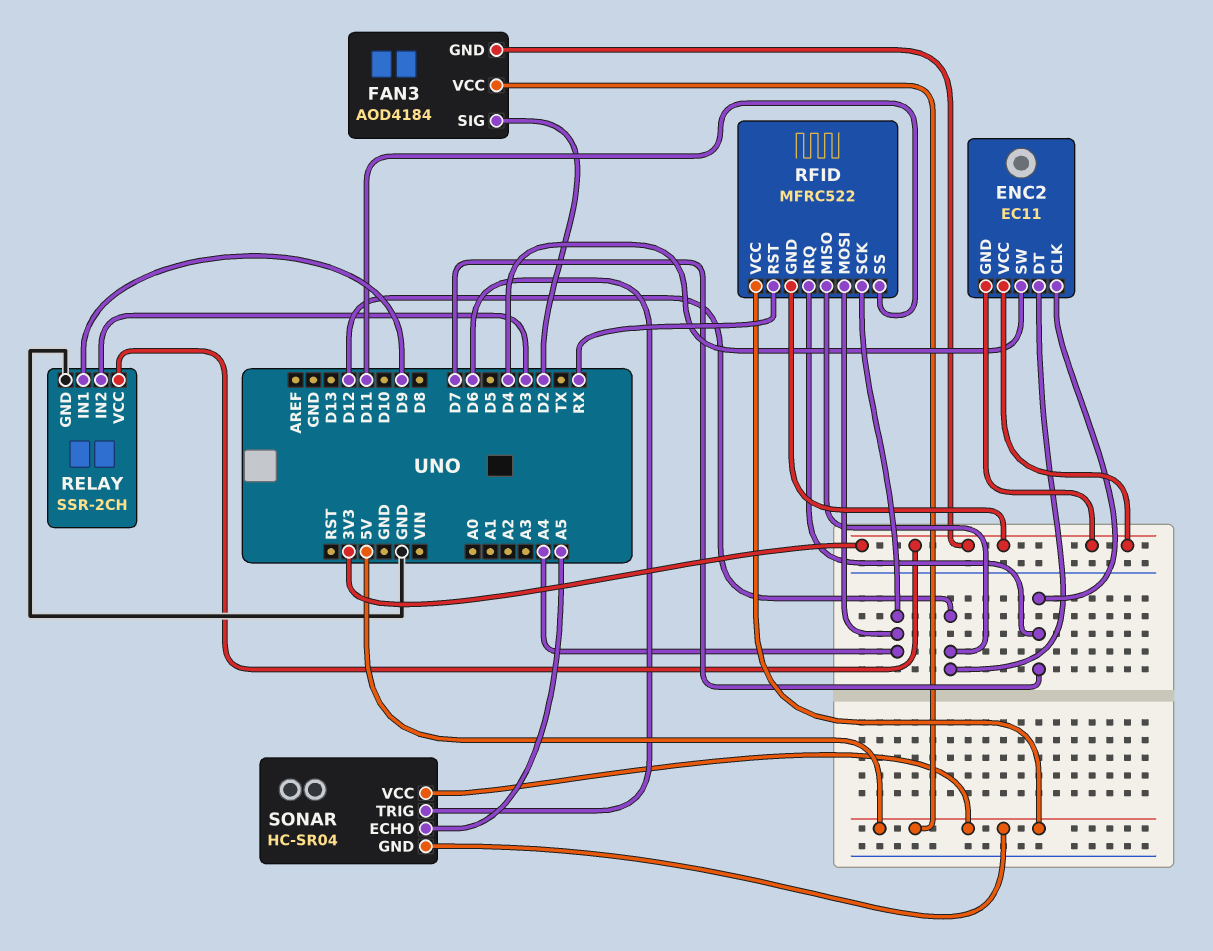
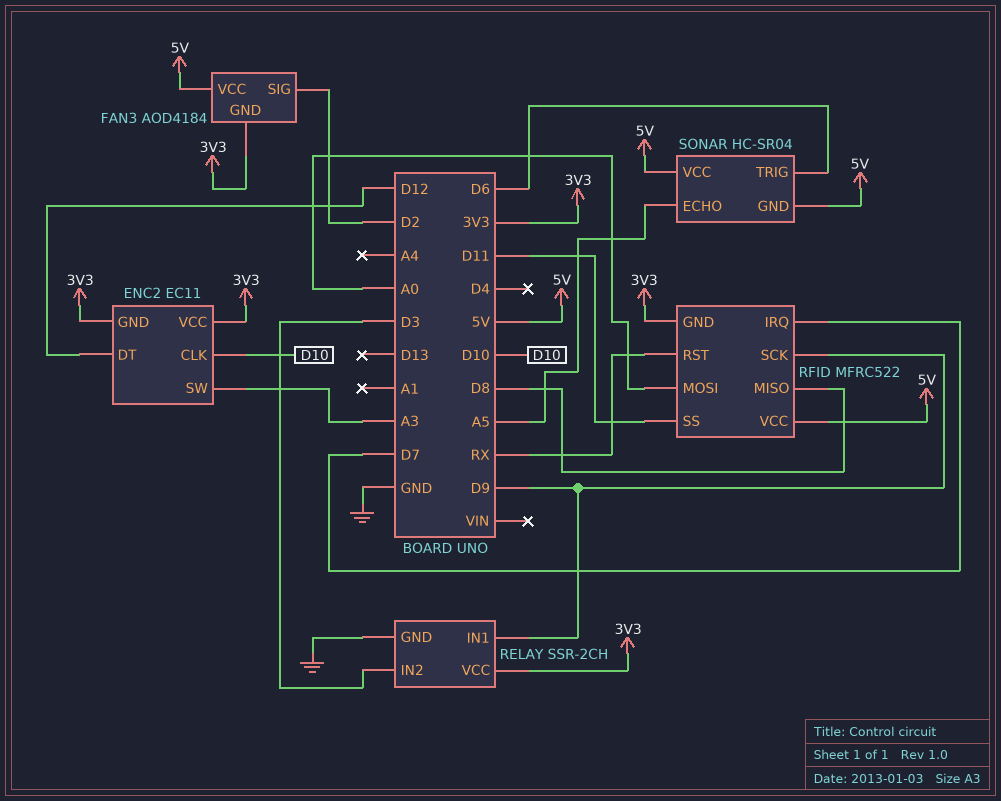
ENC2 pin CLK: D7 -> D10
ENC2 pin SW: D4 -> A3
RFID pin MISO: D12 -> D8
RFID pin MOSI: A4 -> A0
RFID pin SCK: A4 -> D9

